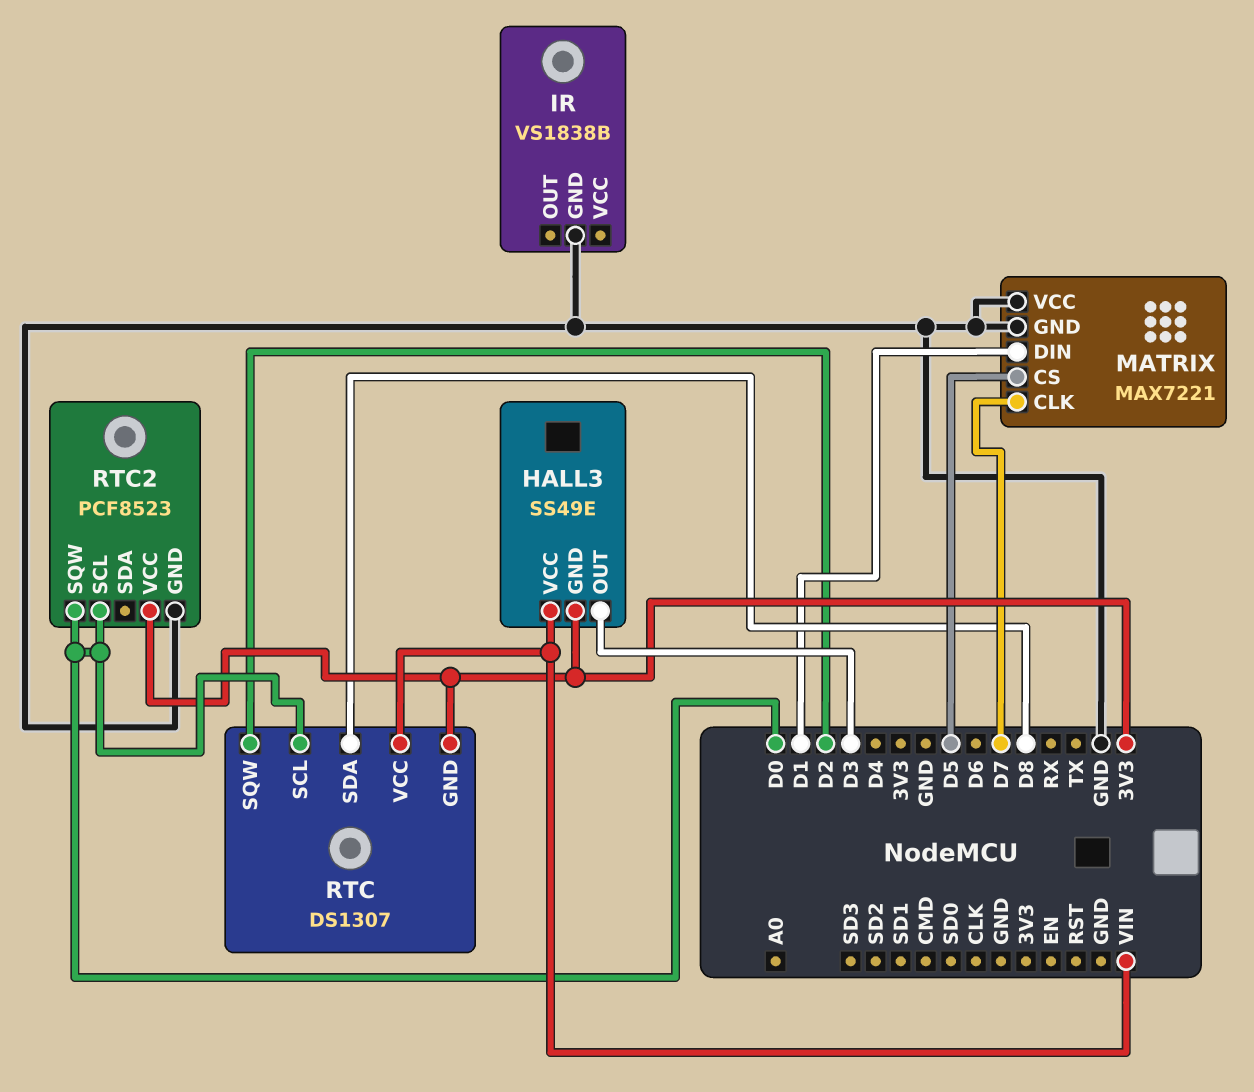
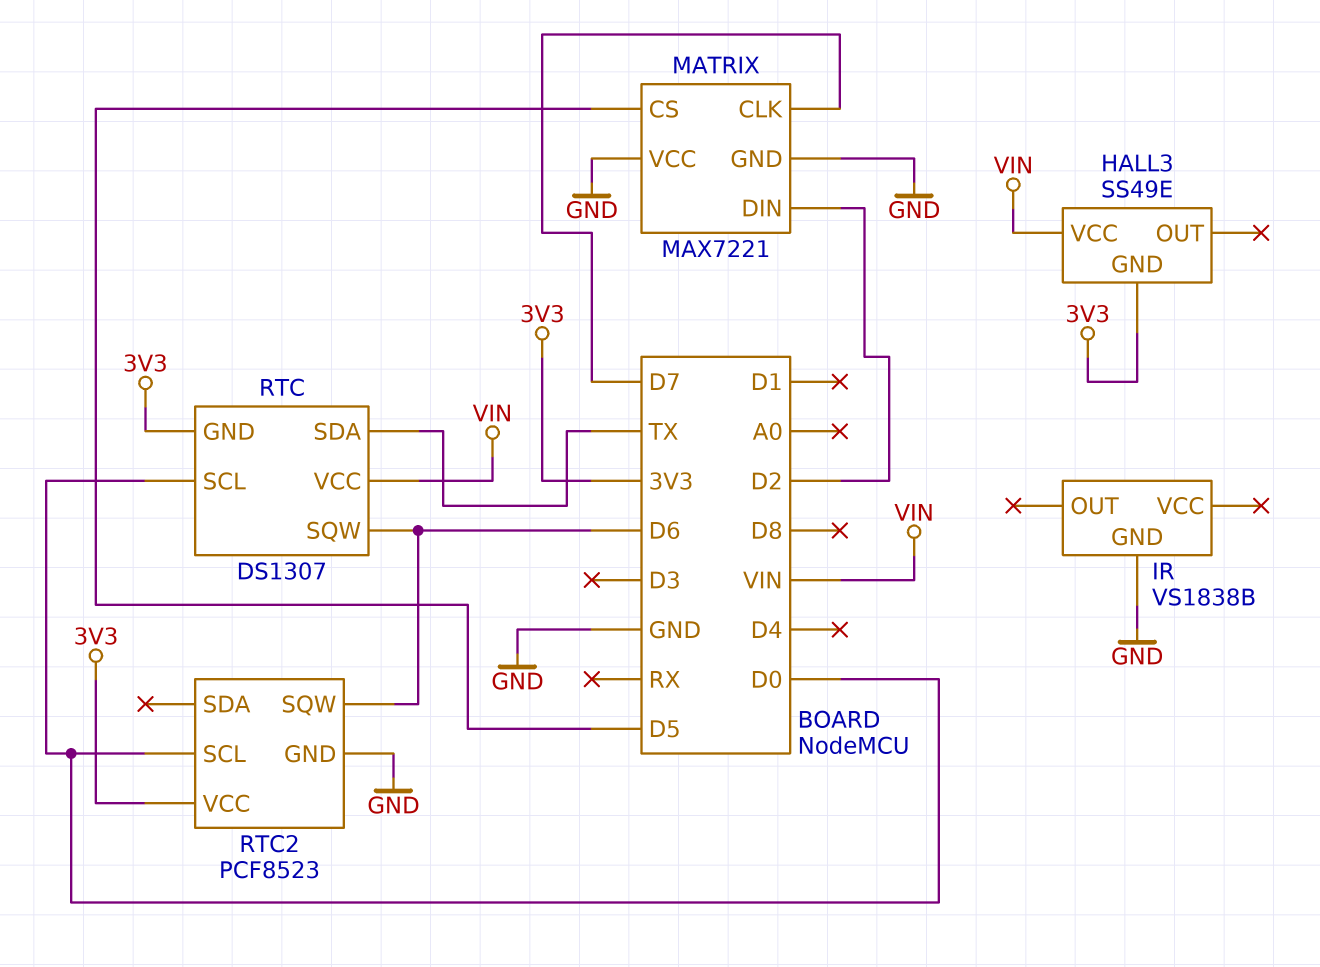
HALL3 pin OUT: D3 -> none
MATRIX pin DIN: D1 -> D2
RTC pin SDA: D8 -> TX
RTC pin SQW: D2 -> D6
RTC2 pin SQW: D0 -> D6

